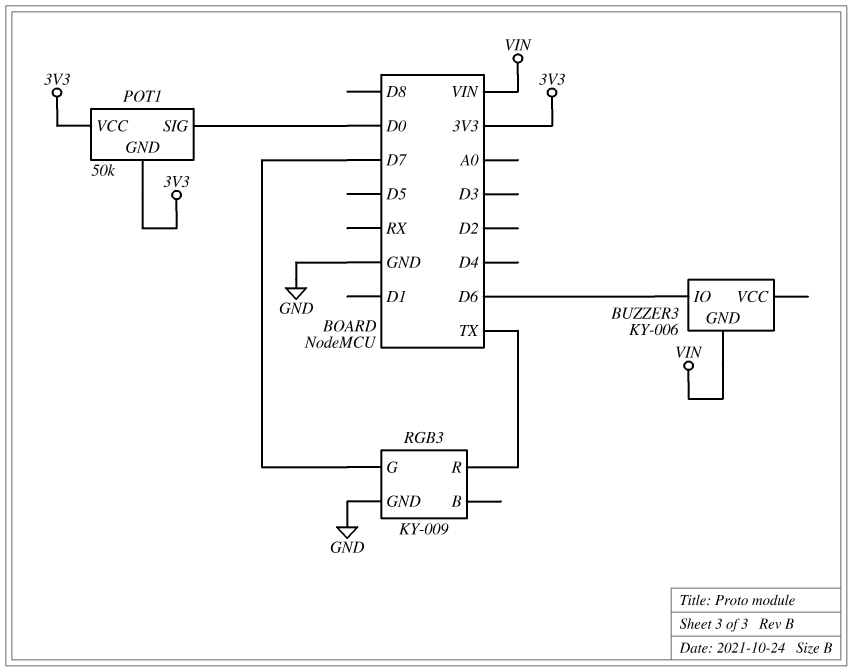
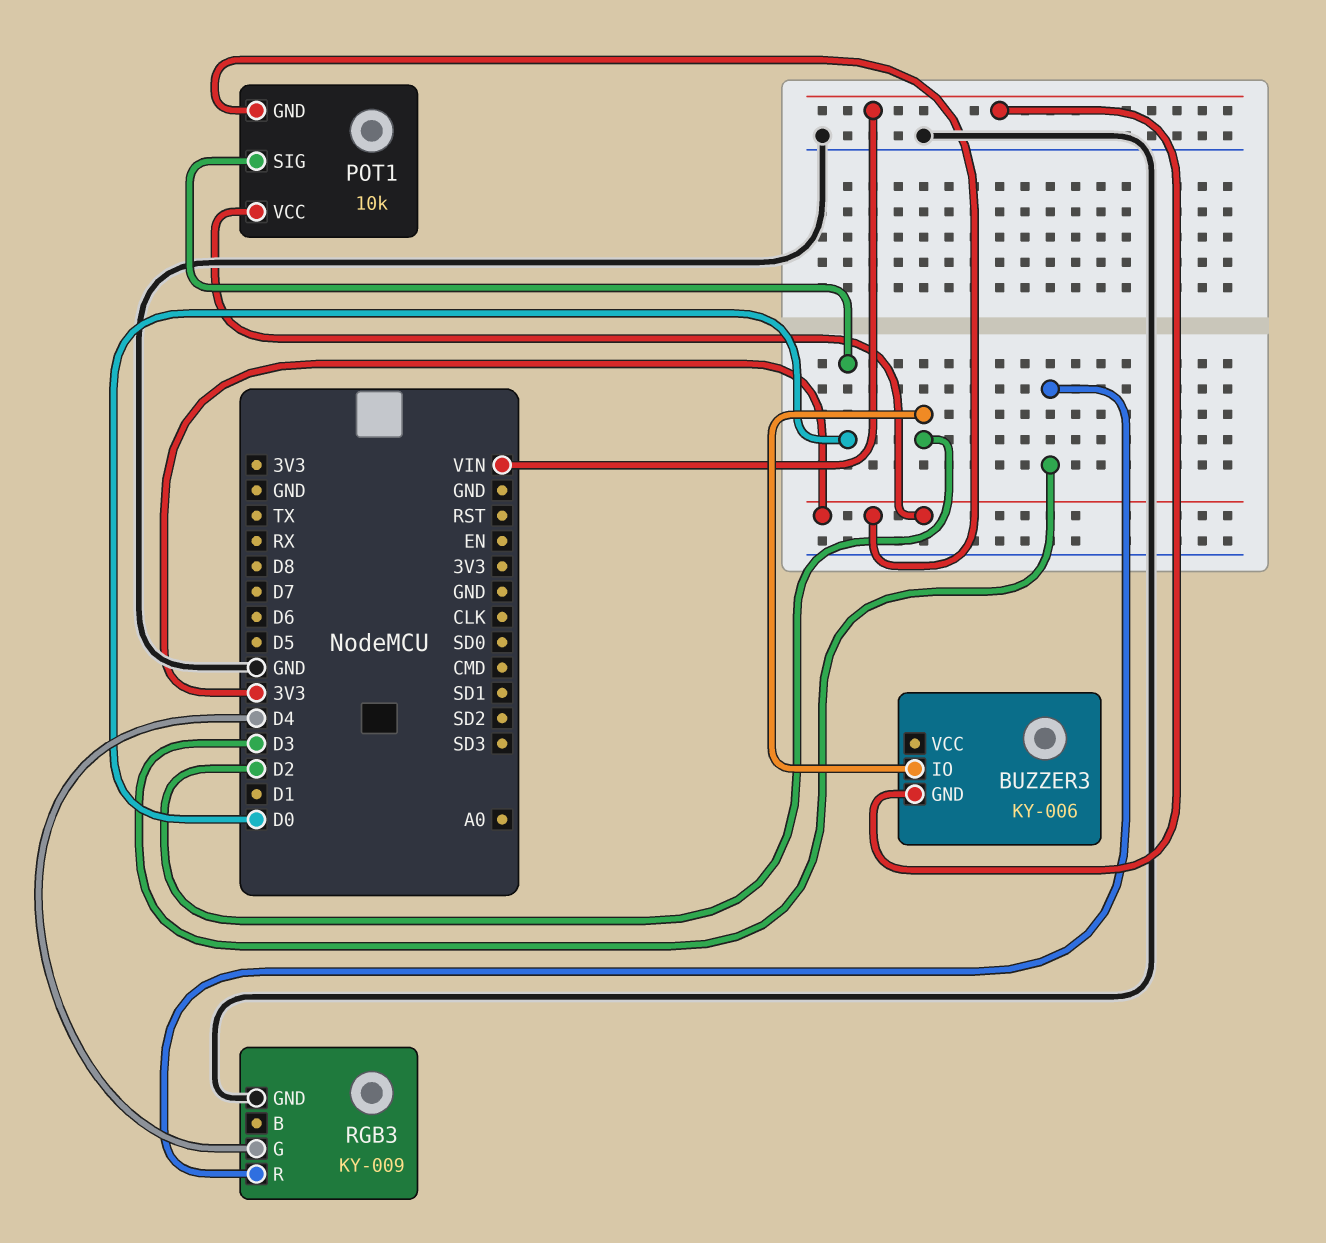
BUZZER3 pin IO: D6 -> D2
POT1: 50k -> 10k
RGB3 pin G: D7 -> D4
RGB3 pin R: TX -> D3

